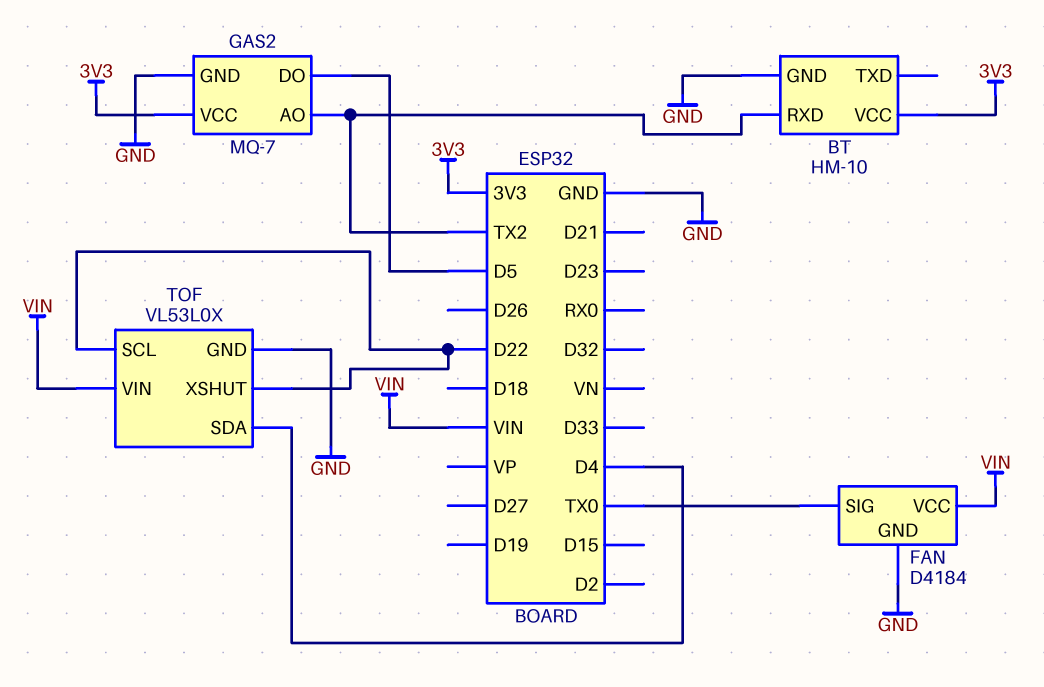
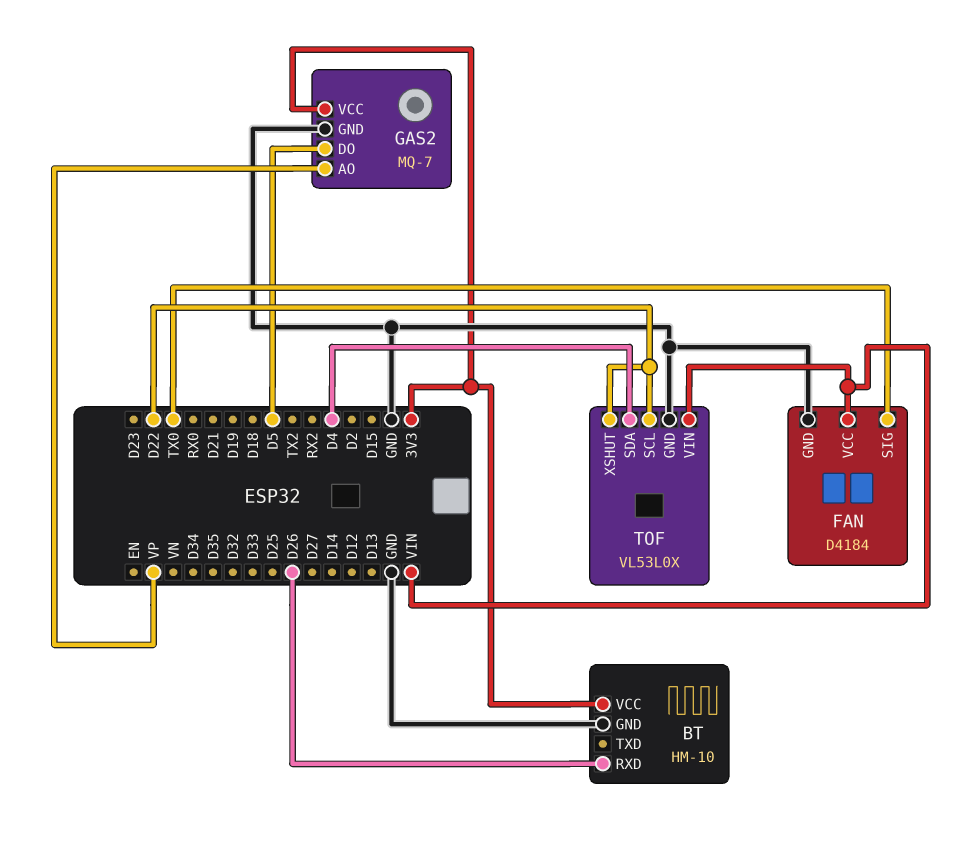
BT pin RXD: TX2 -> D26
GAS2 pin AO: TX2 -> VP

